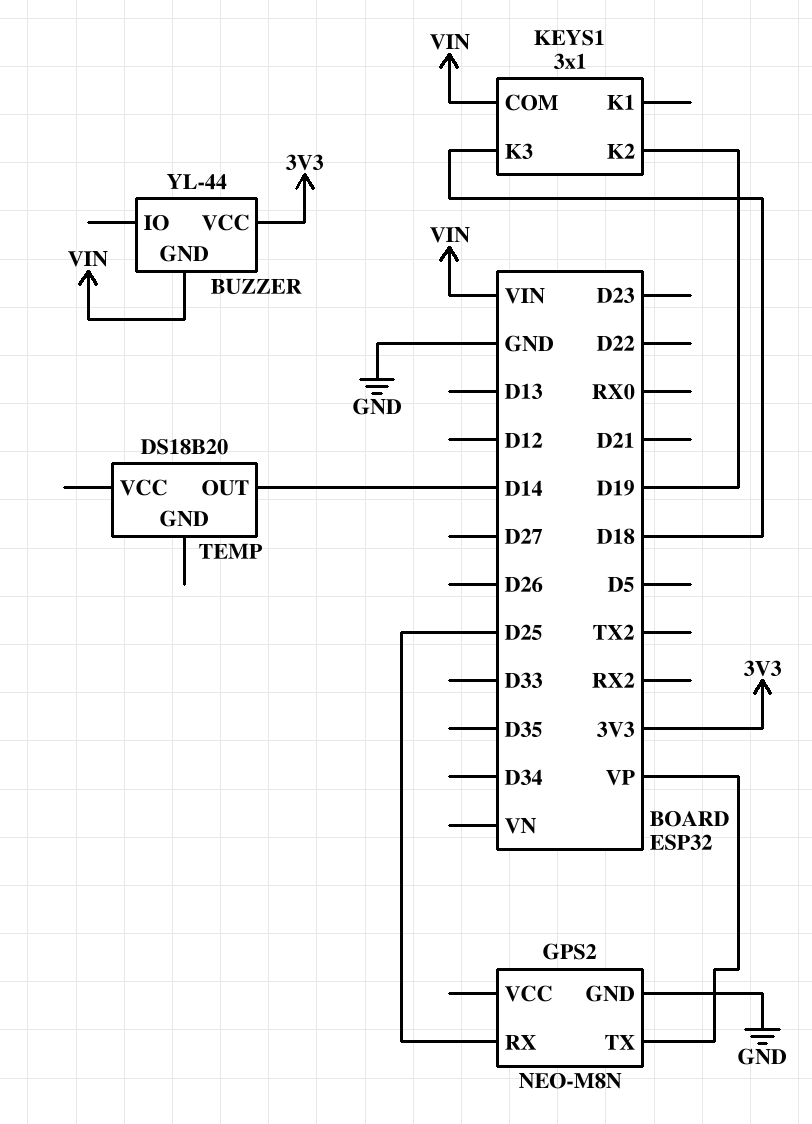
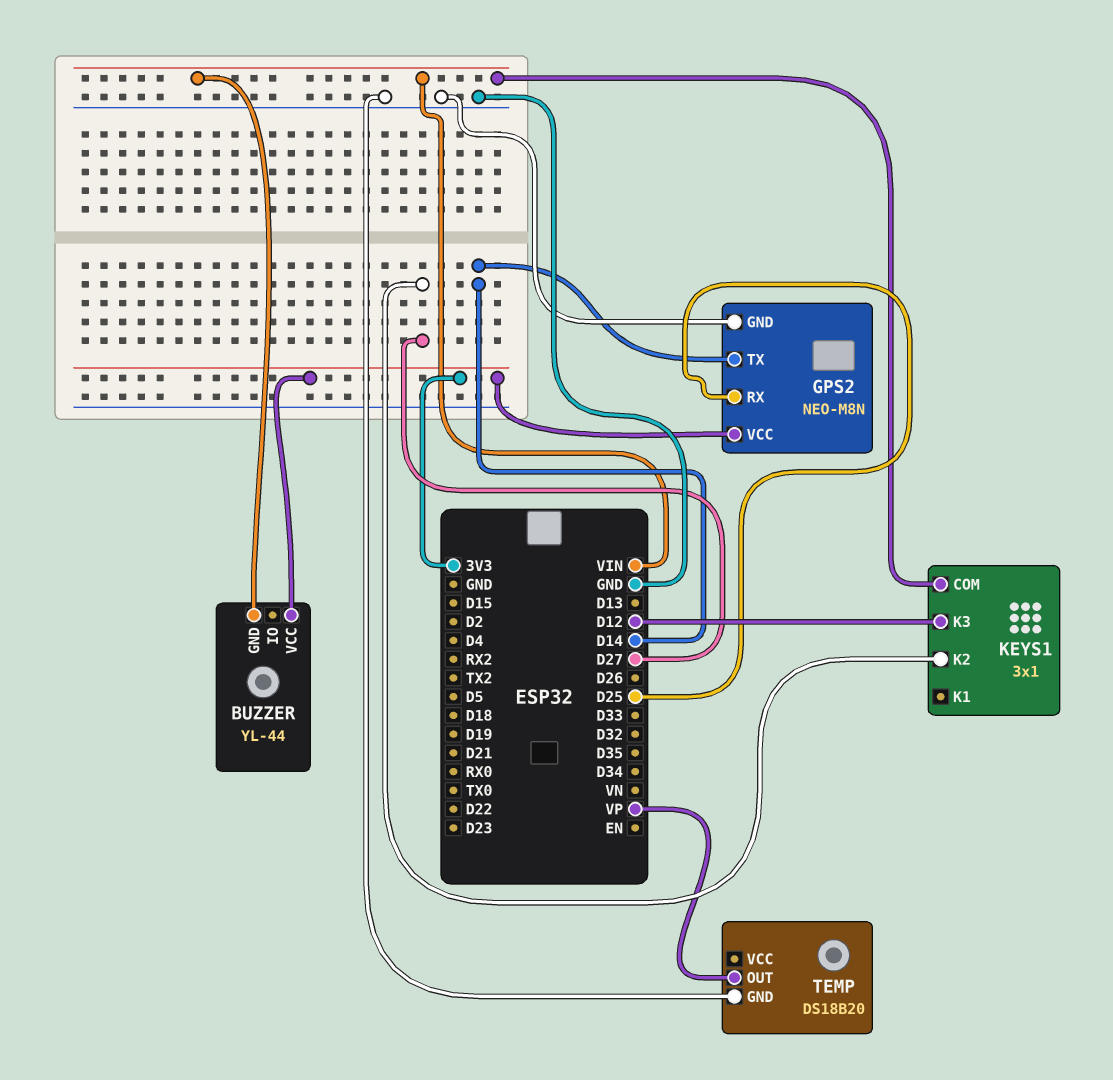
GPS2 pin TX: VP -> D14
GPS2 pin VCC: none -> 3V3
KEYS1 pin K2: D19 -> D27
KEYS1 pin K3: D18 -> D12
TEMP pin GND: none -> GND
TEMP pin OUT: D14 -> VP

